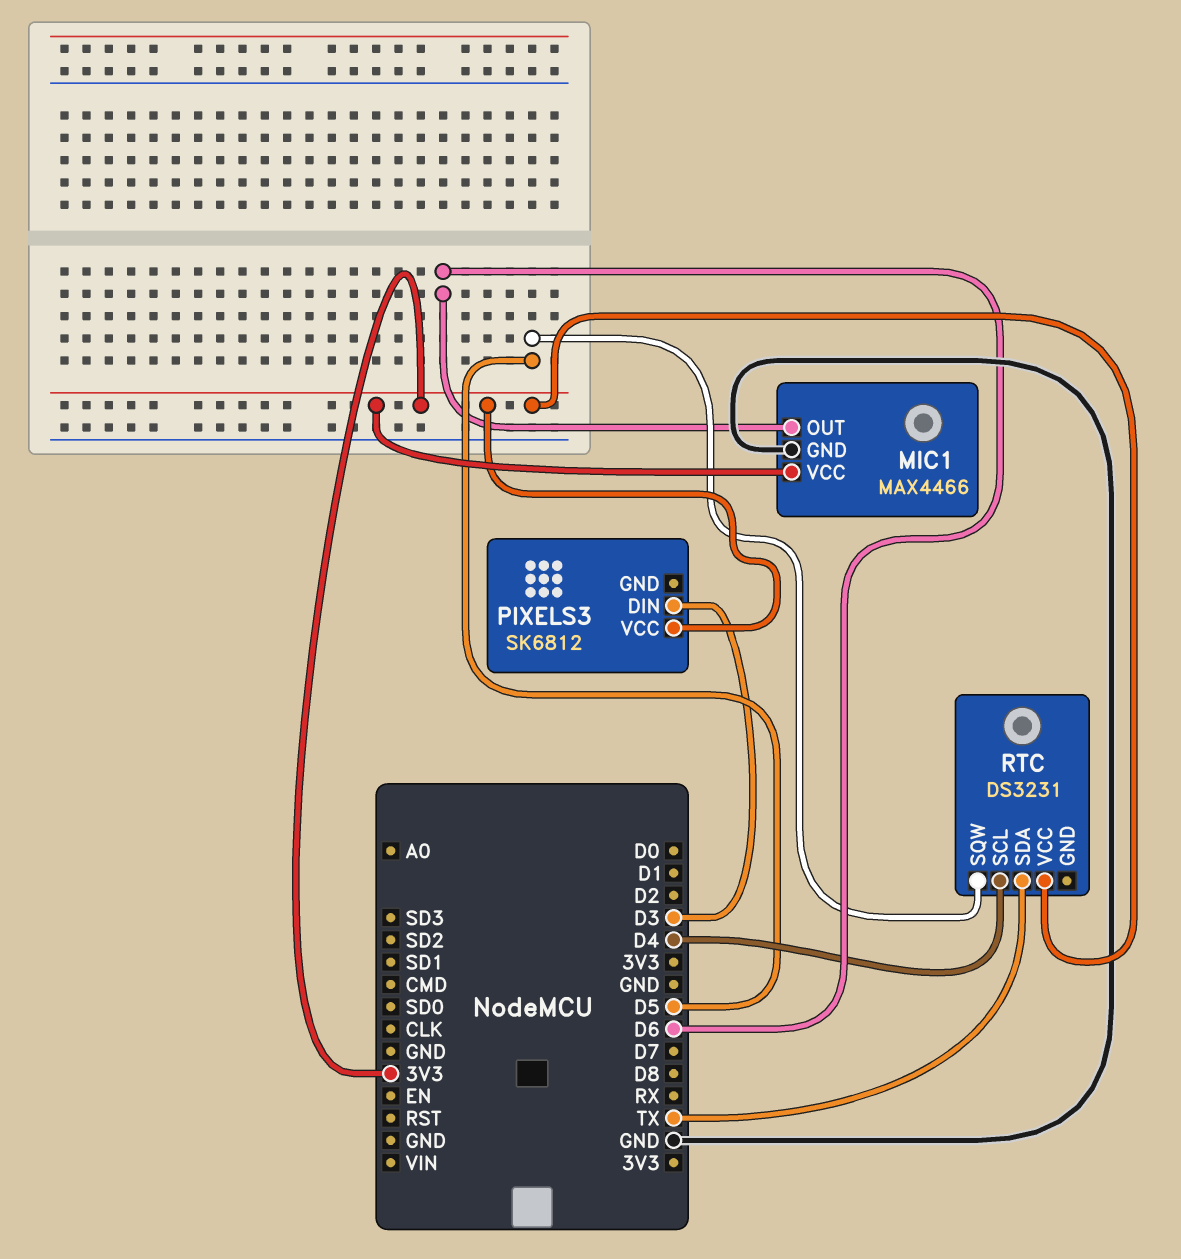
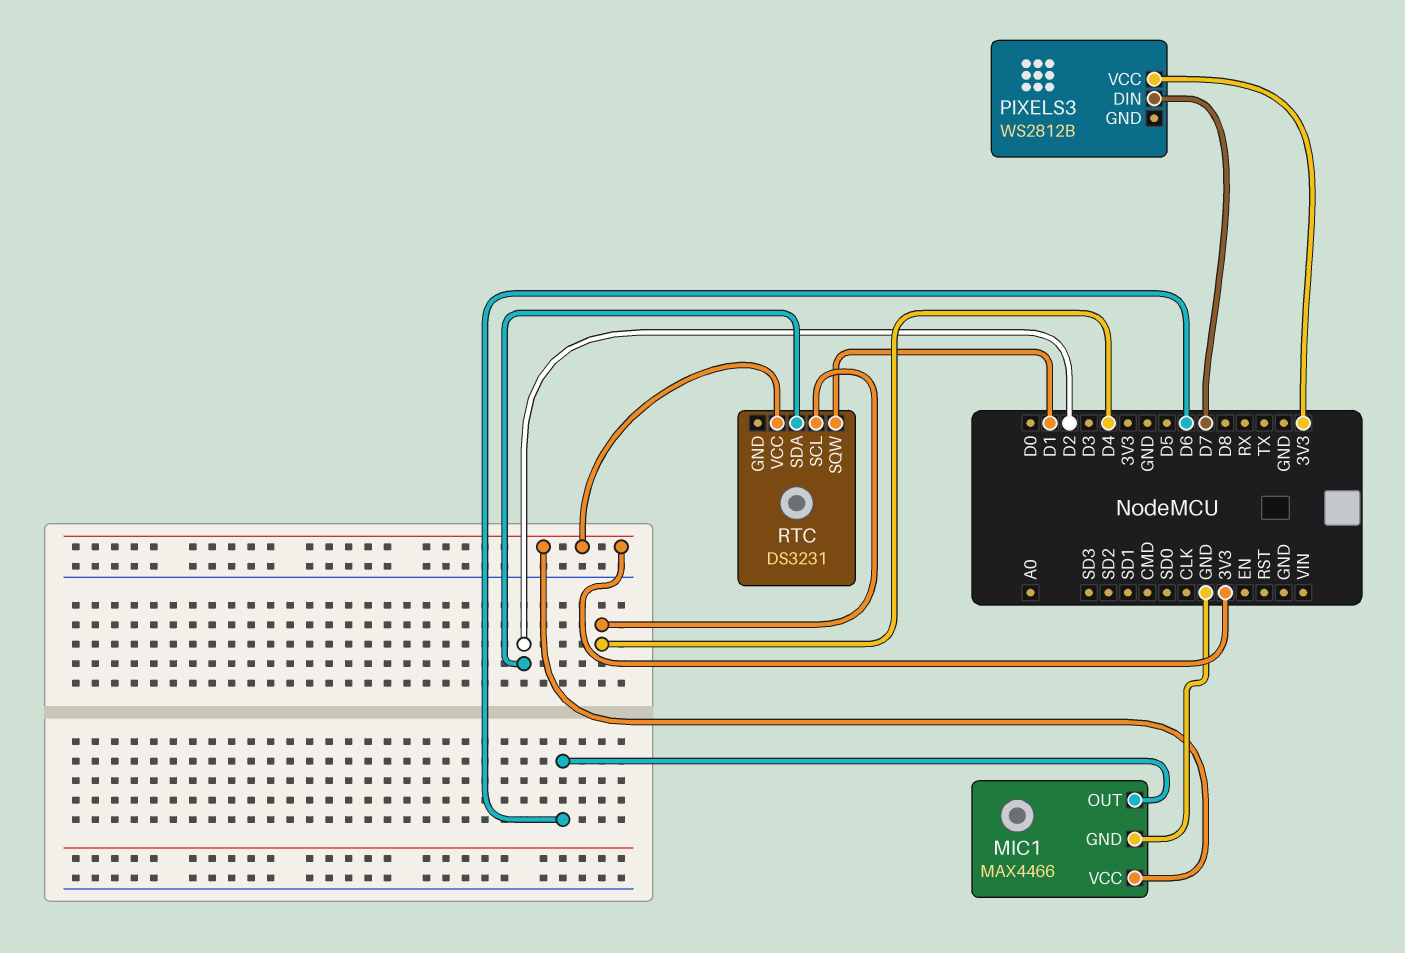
PIXELS3: SK6812 -> WS2812B
PIXELS3 pin DIN: D3 -> D7
RTC pin SDA: TX -> D2
RTC pin SQW: D5 -> D1

